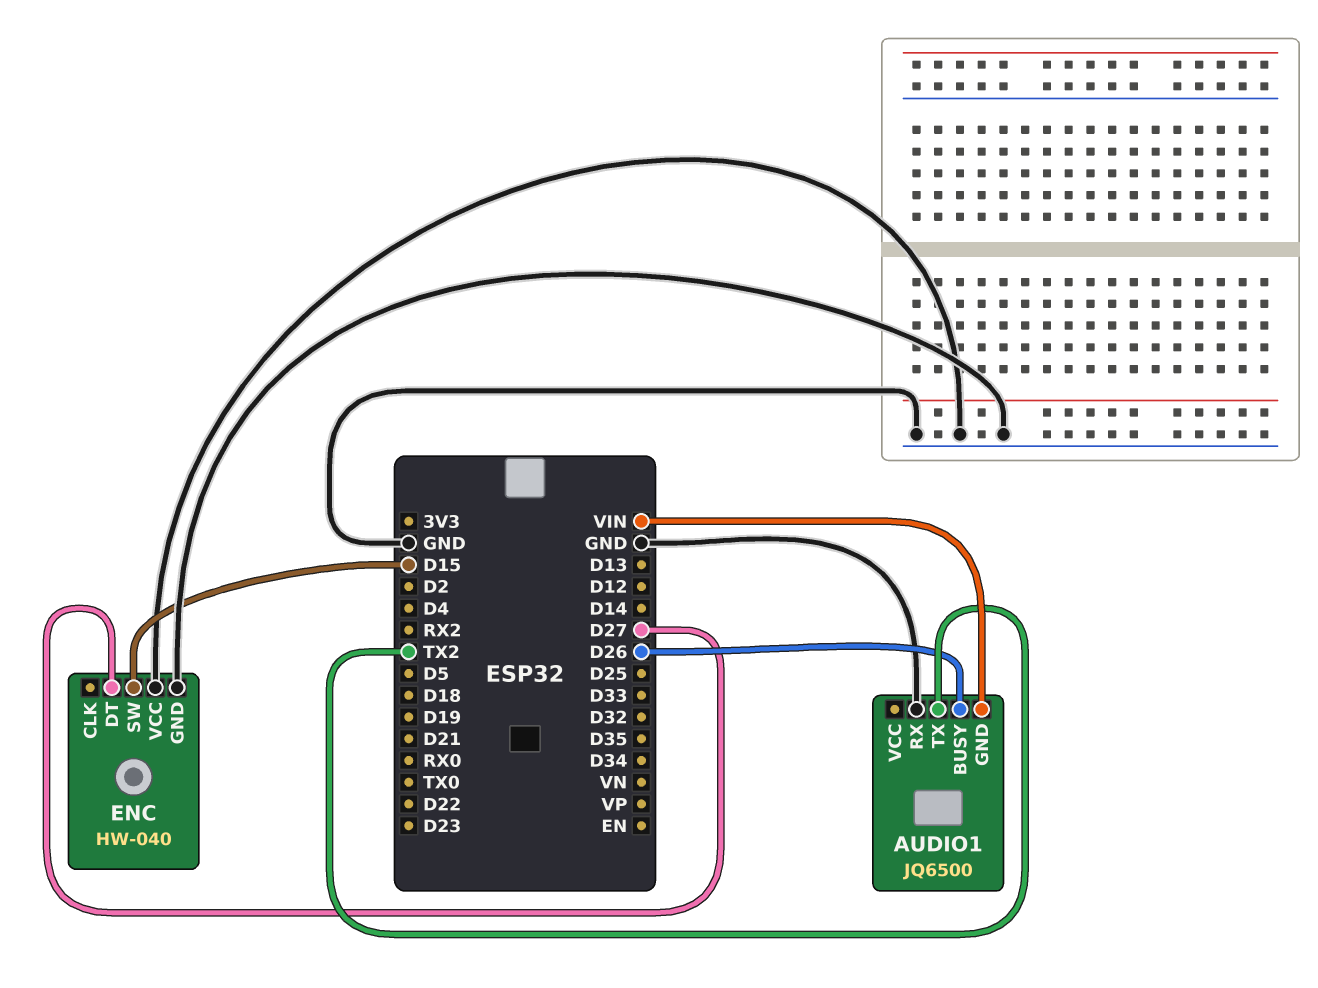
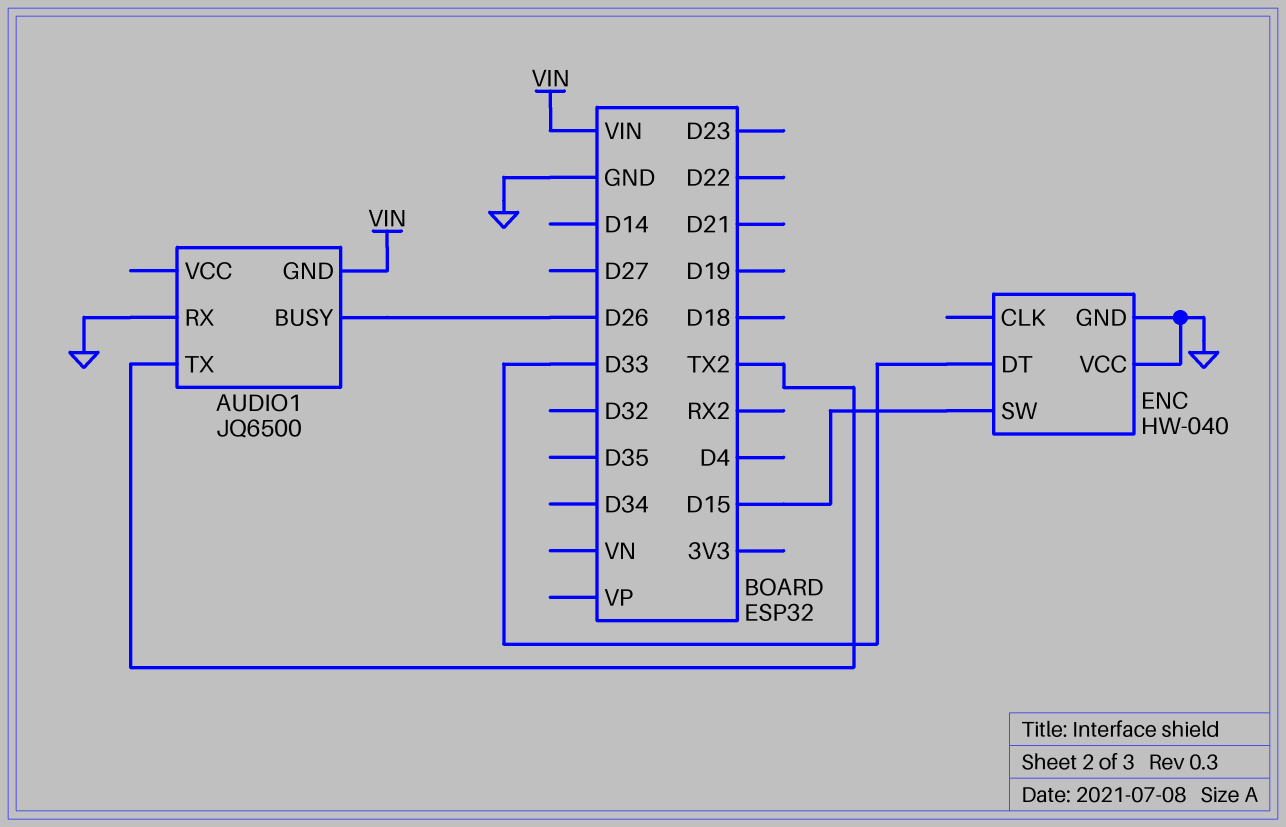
ENC pin DT: D27 -> D33

